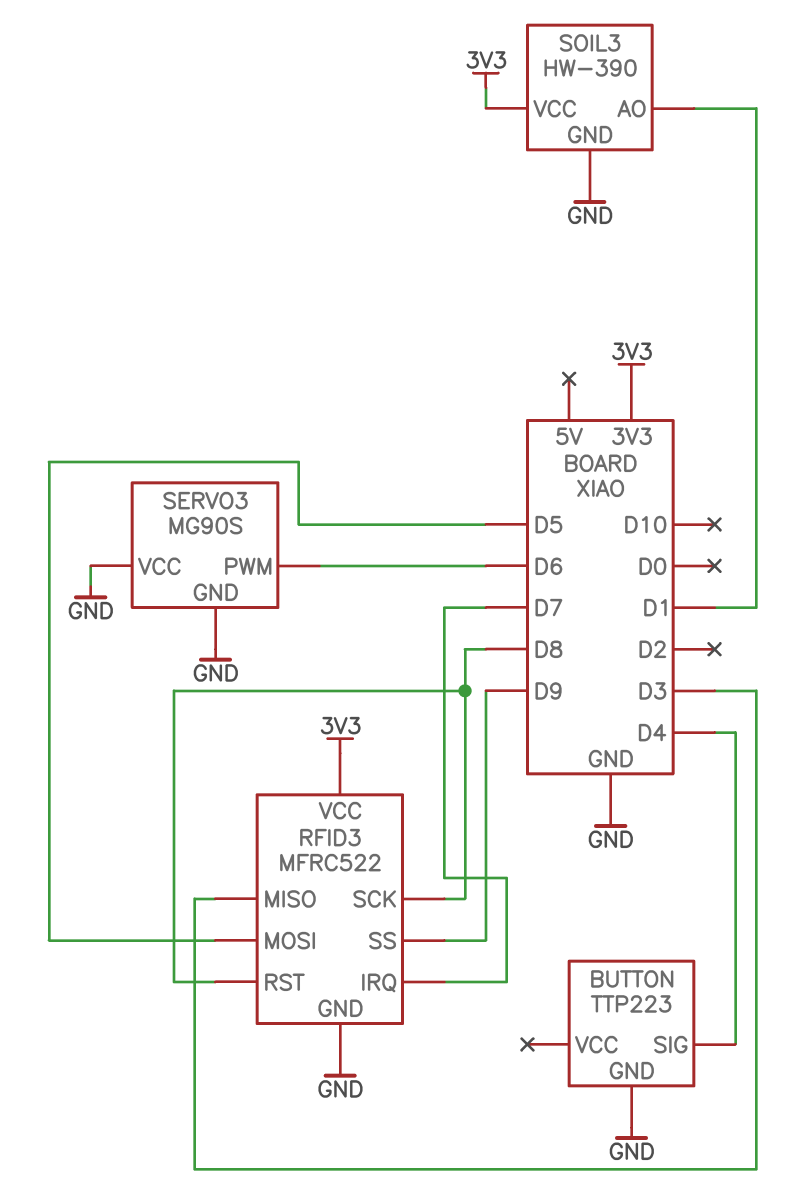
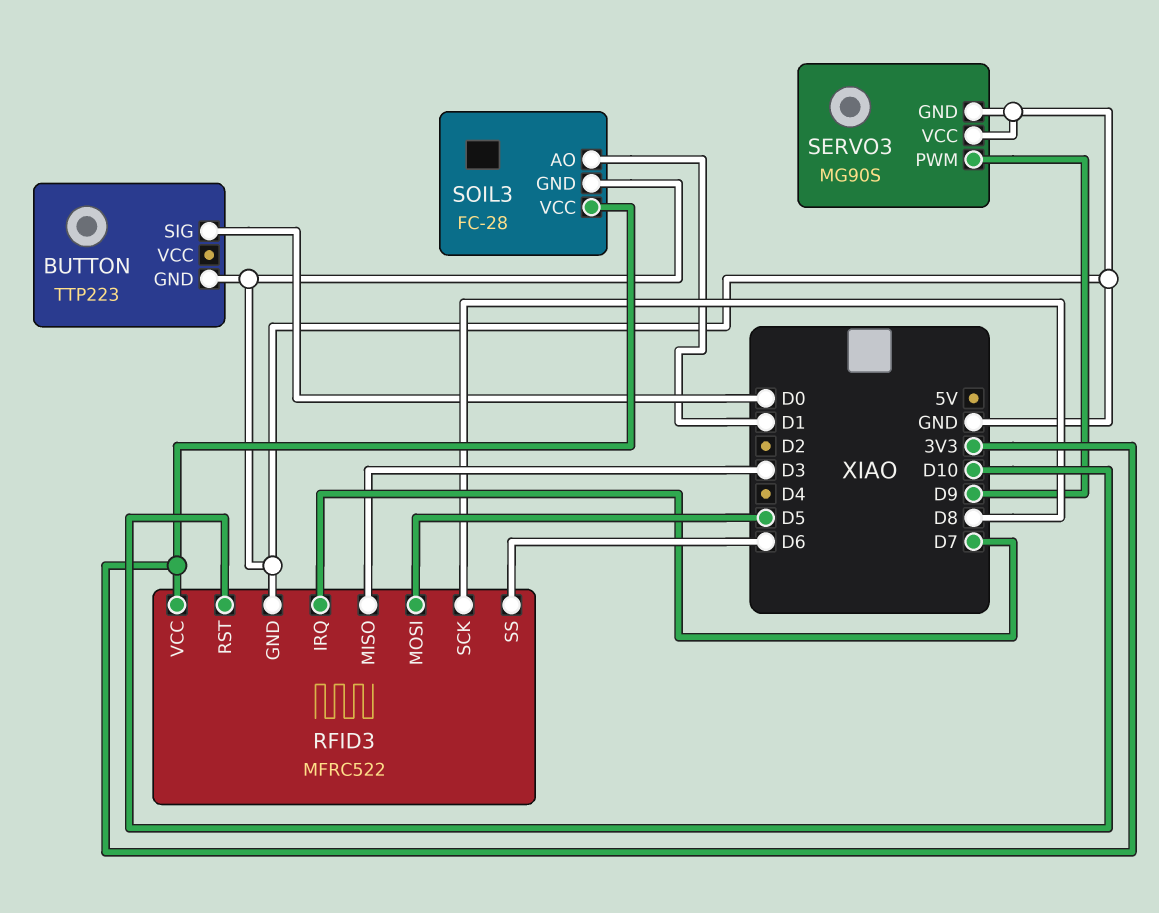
BUTTON pin SIG: D4 -> D0
RFID3 pin RST: D8 -> D10
RFID3 pin SS: D9 -> D6
SERVO3 pin PWM: D6 -> D9
SOIL3: HW-390 -> FC-28

